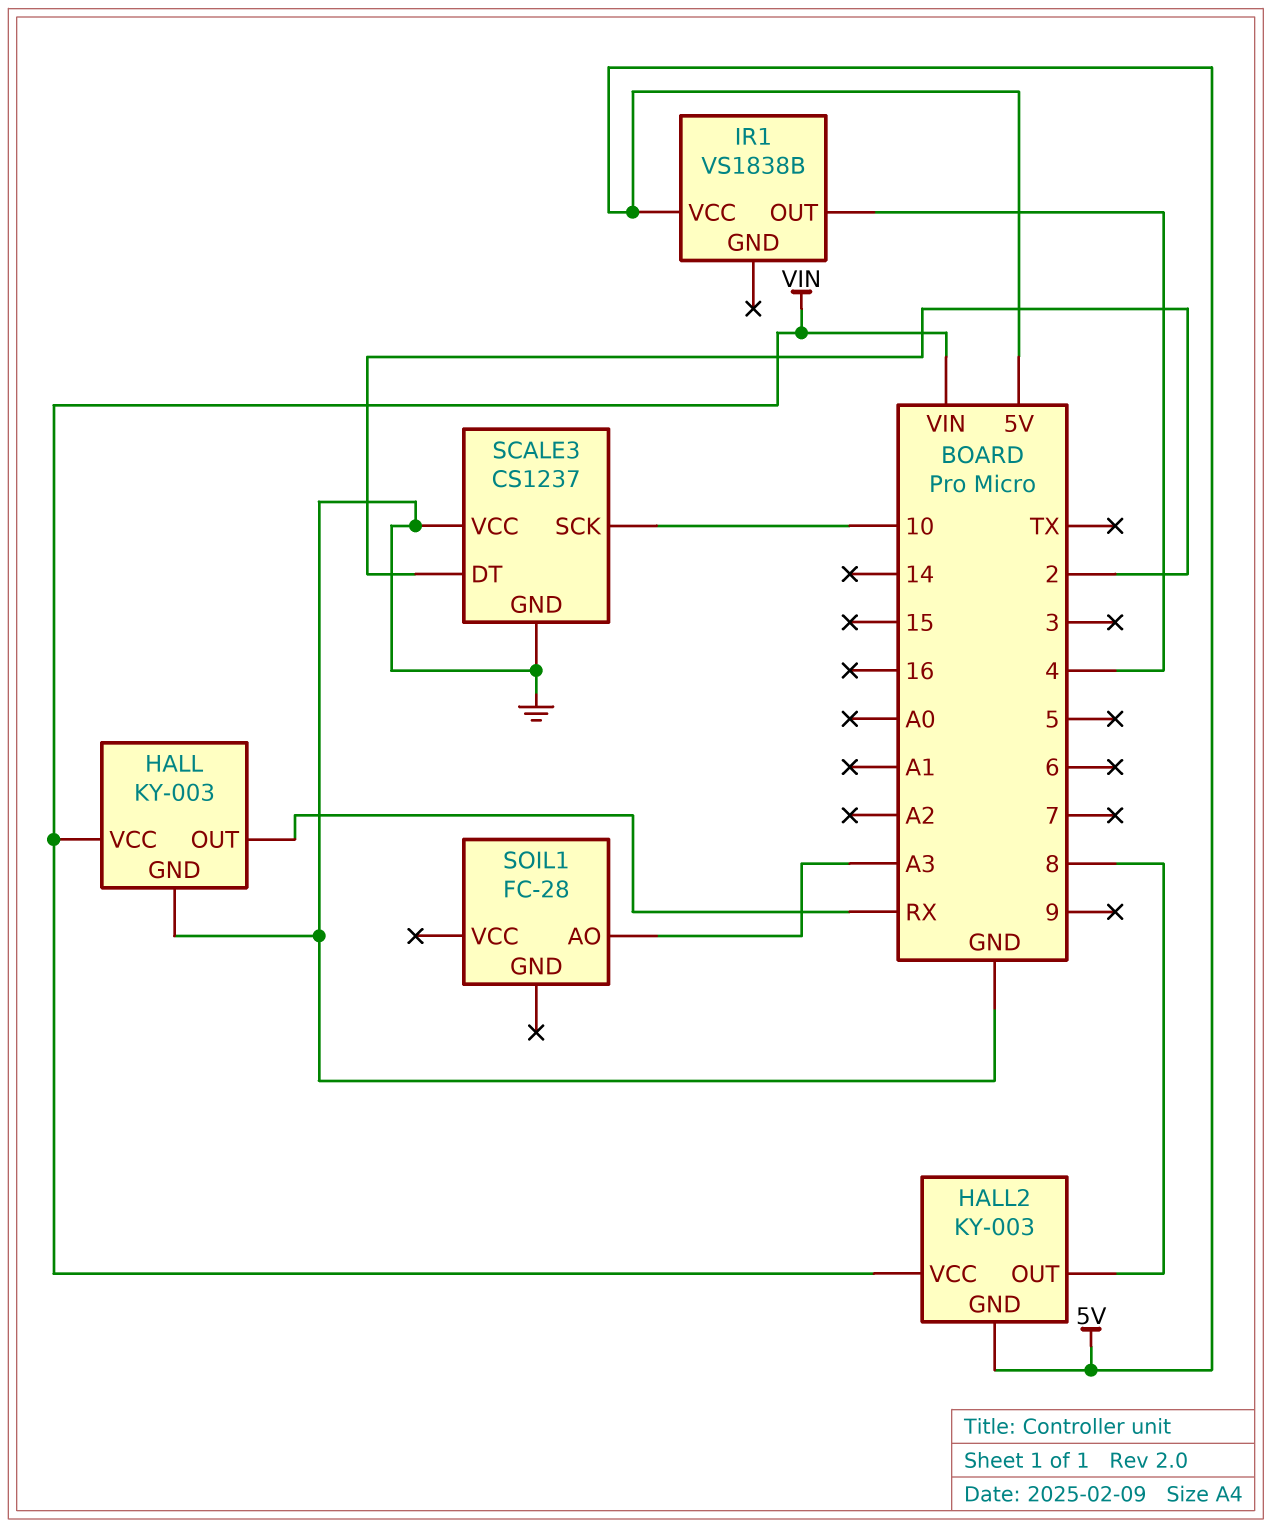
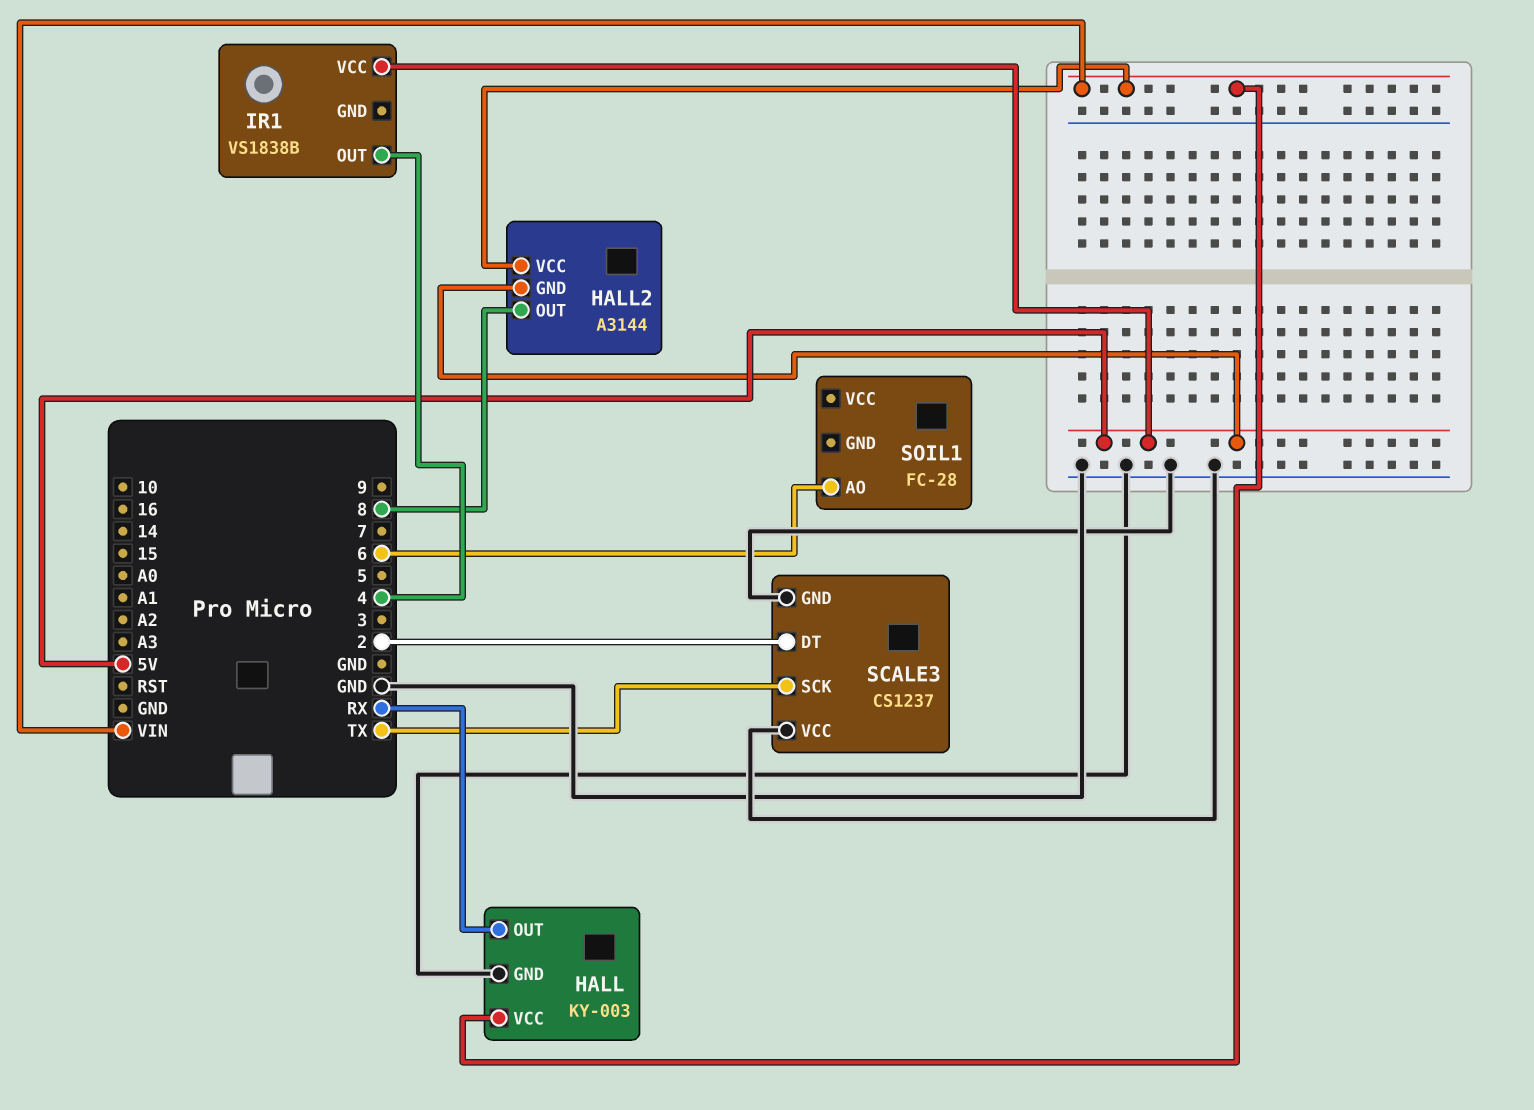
HALL2: KY-003 -> A3144
SCALE3 pin SCK: 10 -> TX
SOIL1 pin AO: A3 -> 6

